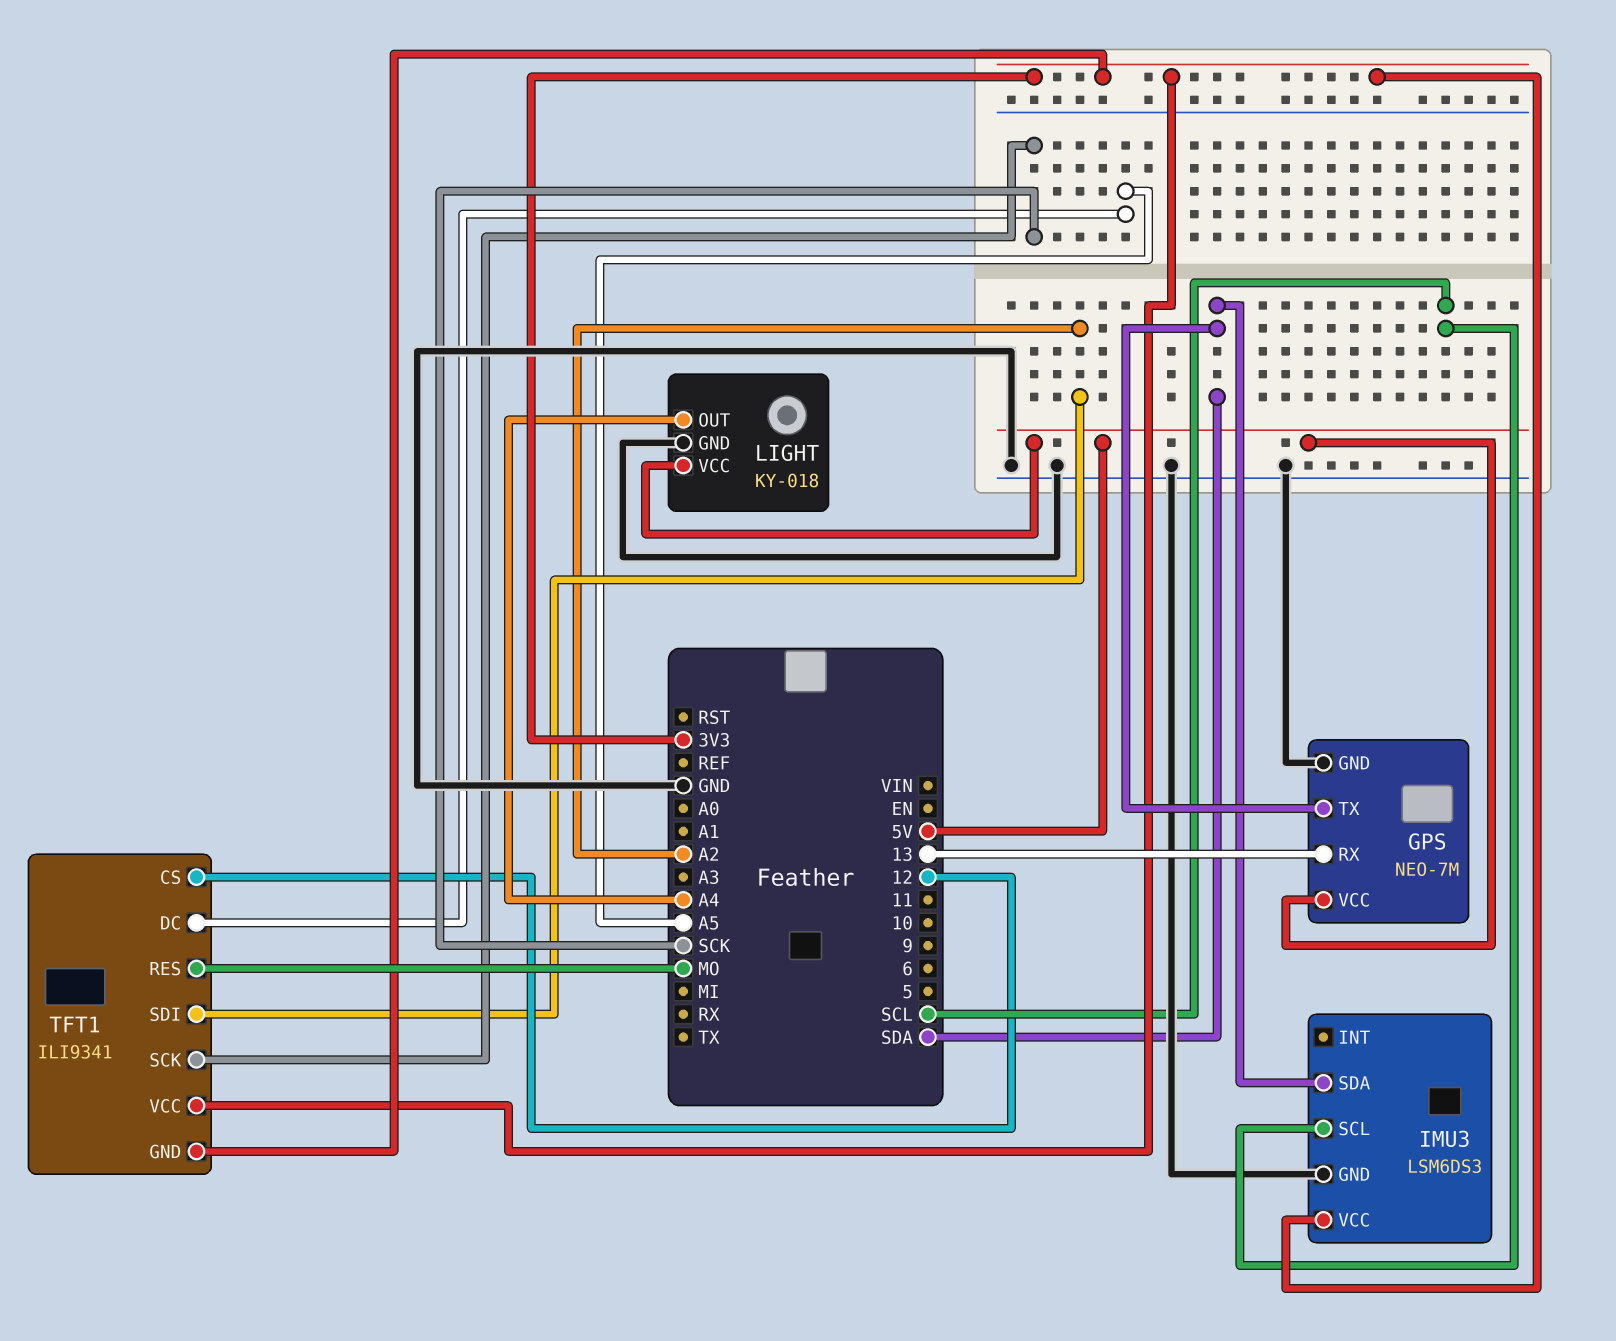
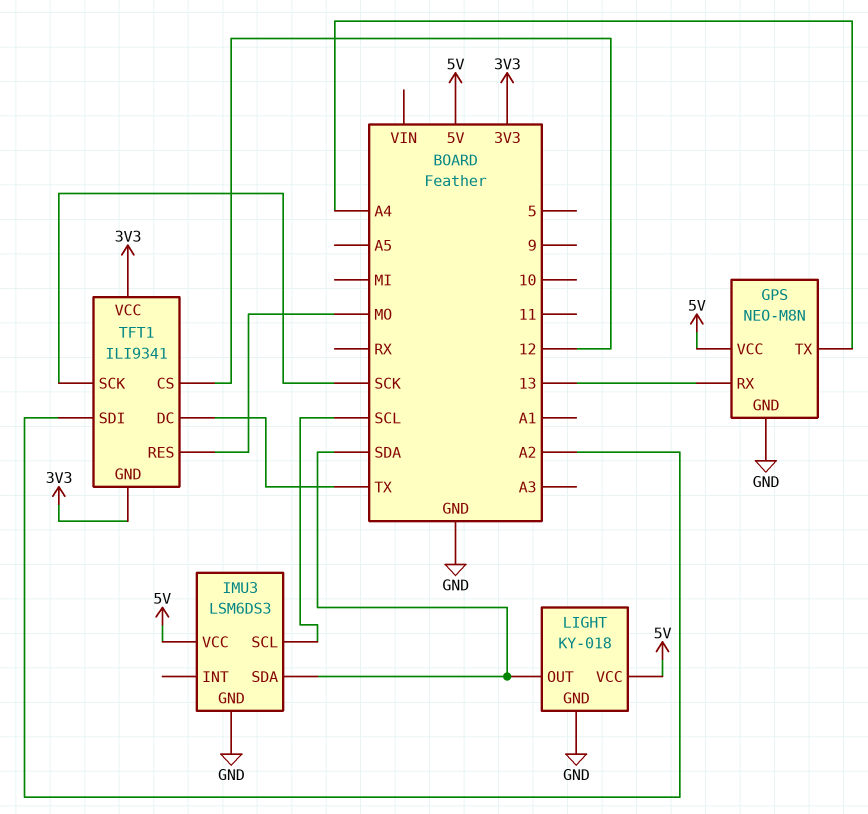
GPS: NEO-7M -> NEO-M8N
GPS pin TX: SDA -> A4
IMU3 pin VCC: 3V3 -> 5V
LIGHT pin OUT: A4 -> SDA
TFT1 pin DC: A5 -> TX

